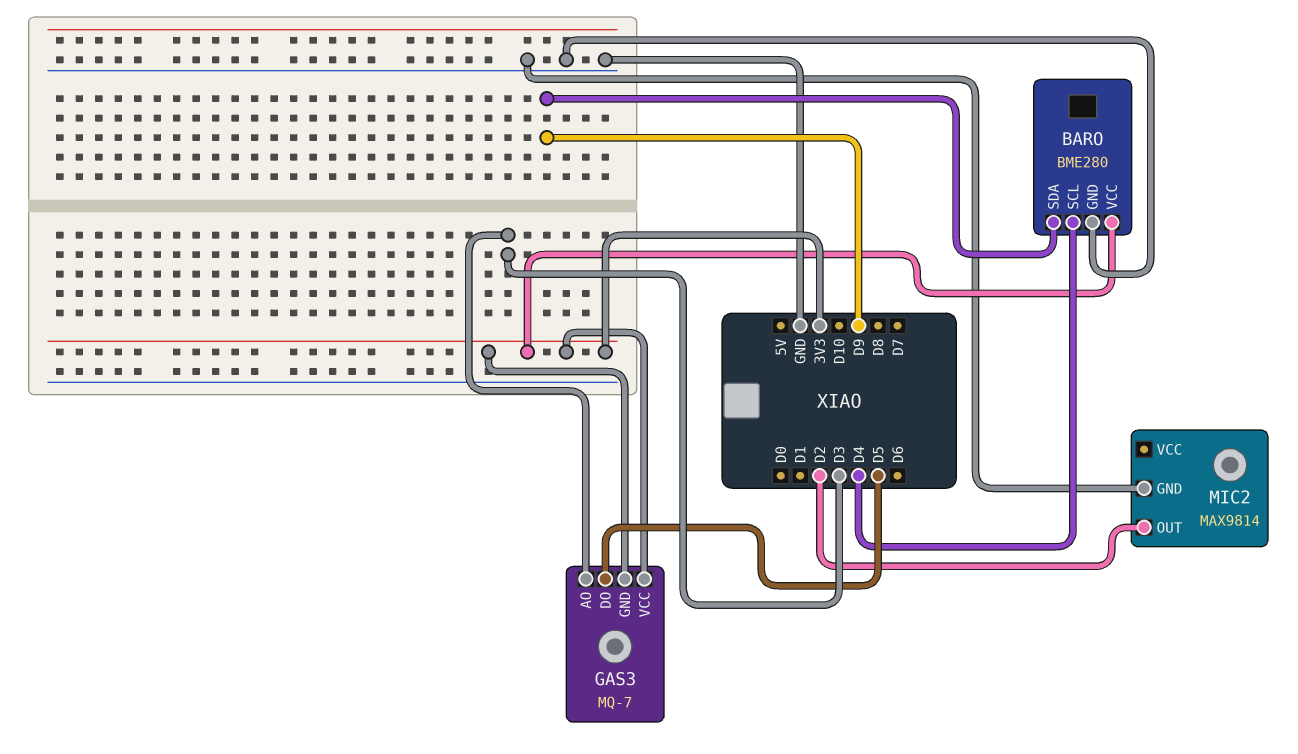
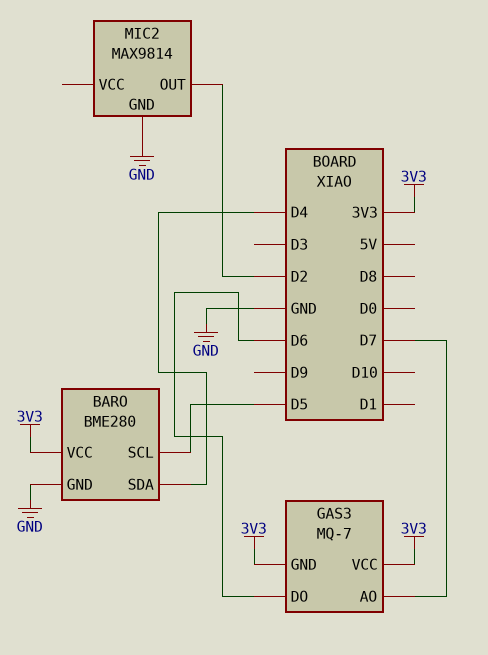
BARO pin SCL: D4 -> D5
BARO pin SDA: D9 -> D4
GAS3 pin AO: D3 -> D7
GAS3 pin DO: D5 -> D6

